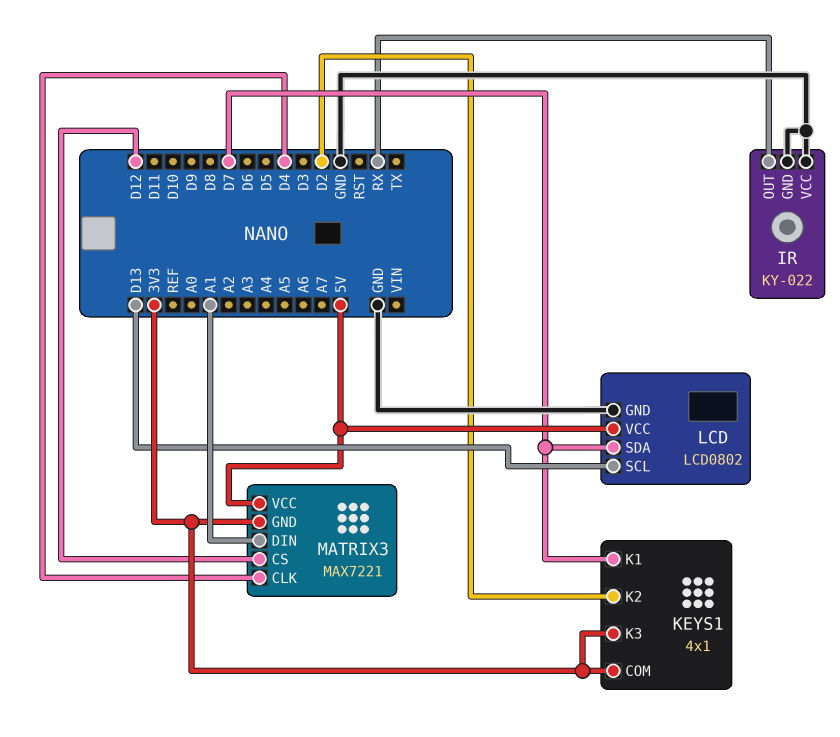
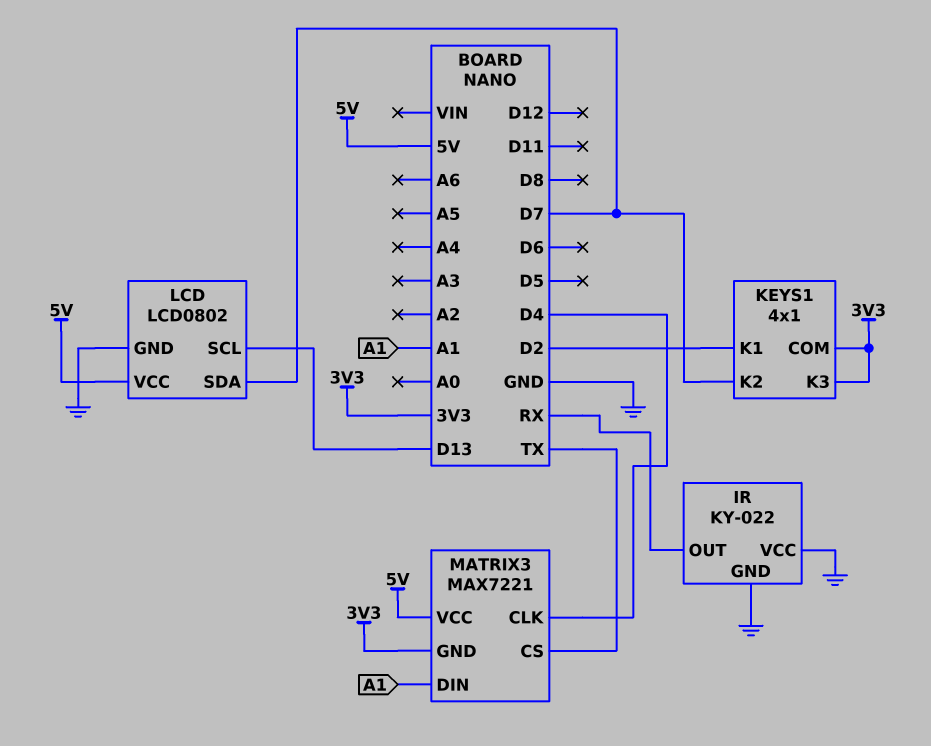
KEYS1 pin K1: D7 -> D2
KEYS1 pin K2: D2 -> D7
MATRIX3 pin CS: D12 -> TX

